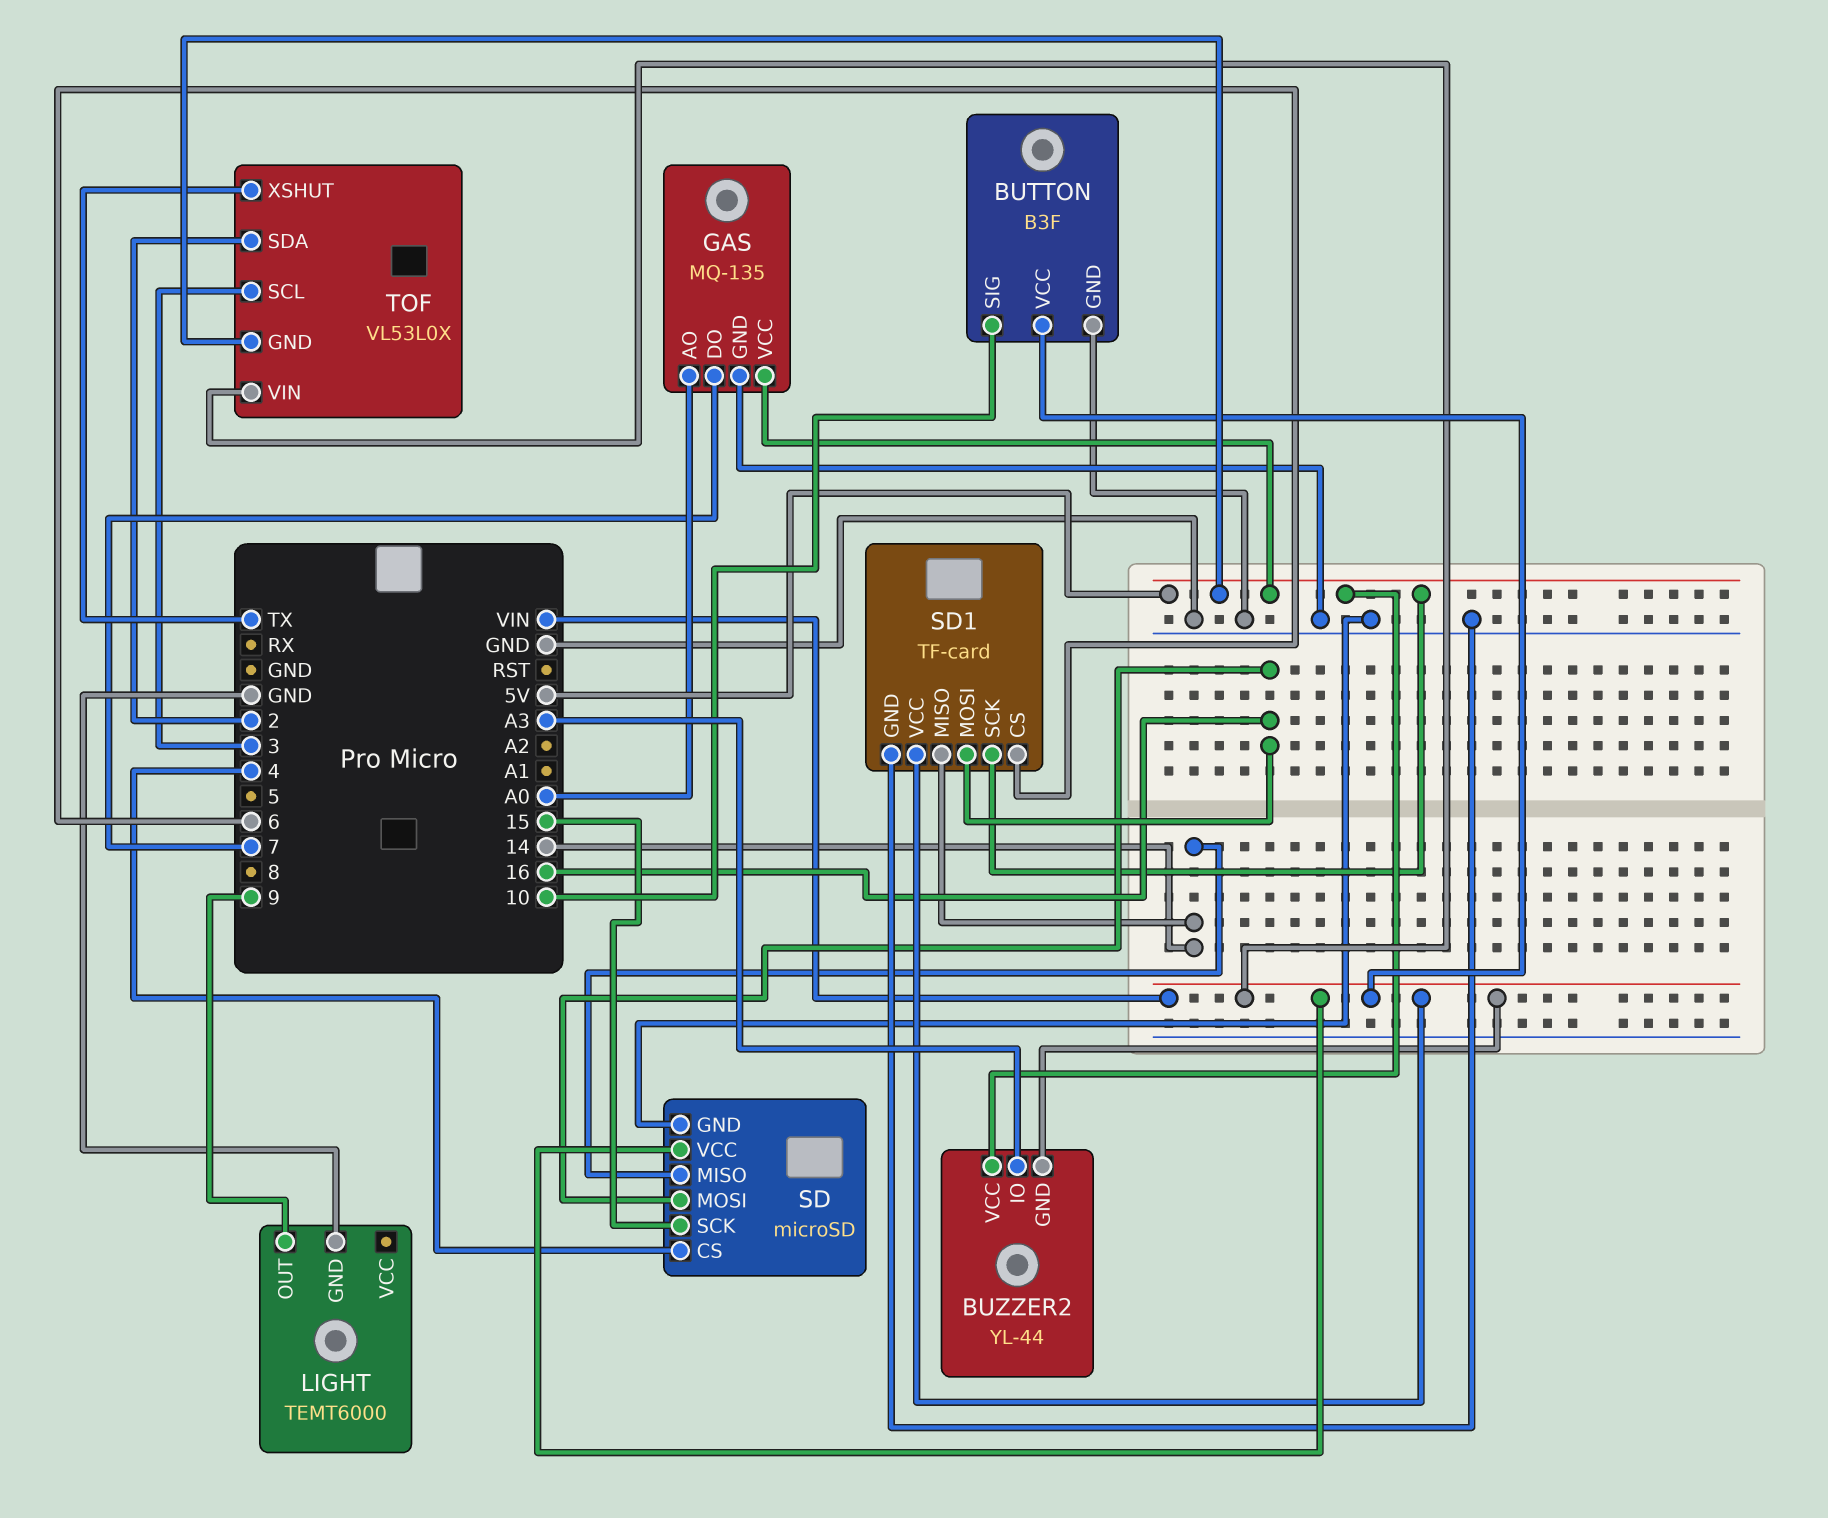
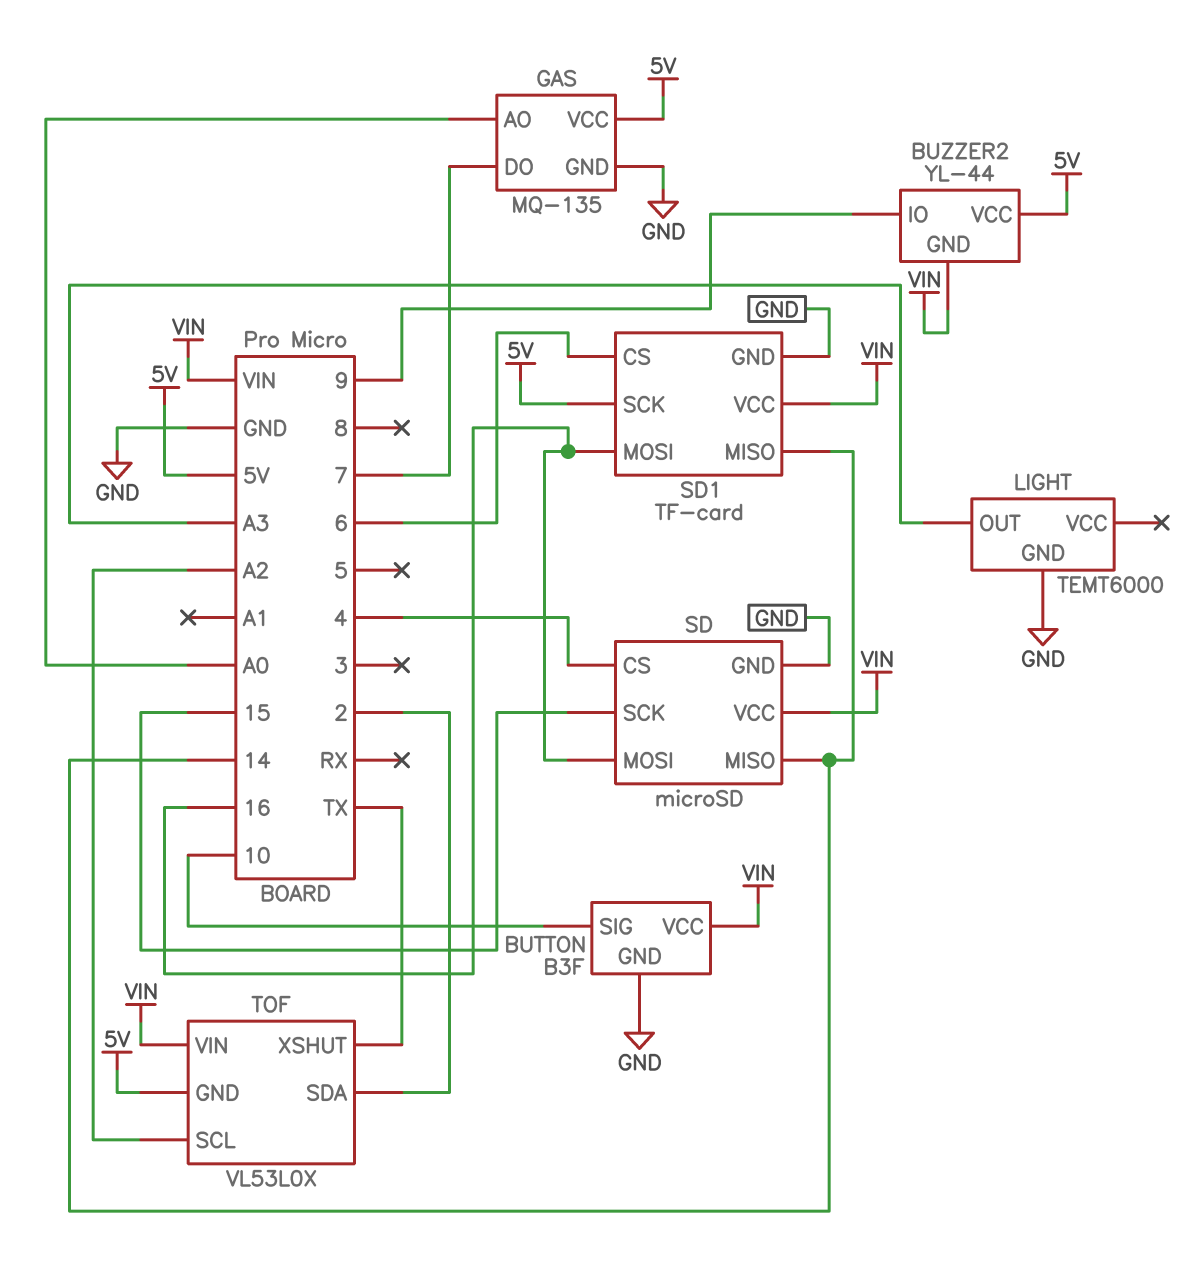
BUZZER2 pin IO: A3 -> 9
LIGHT pin OUT: 9 -> A3
TOF pin SCL: 3 -> A2

